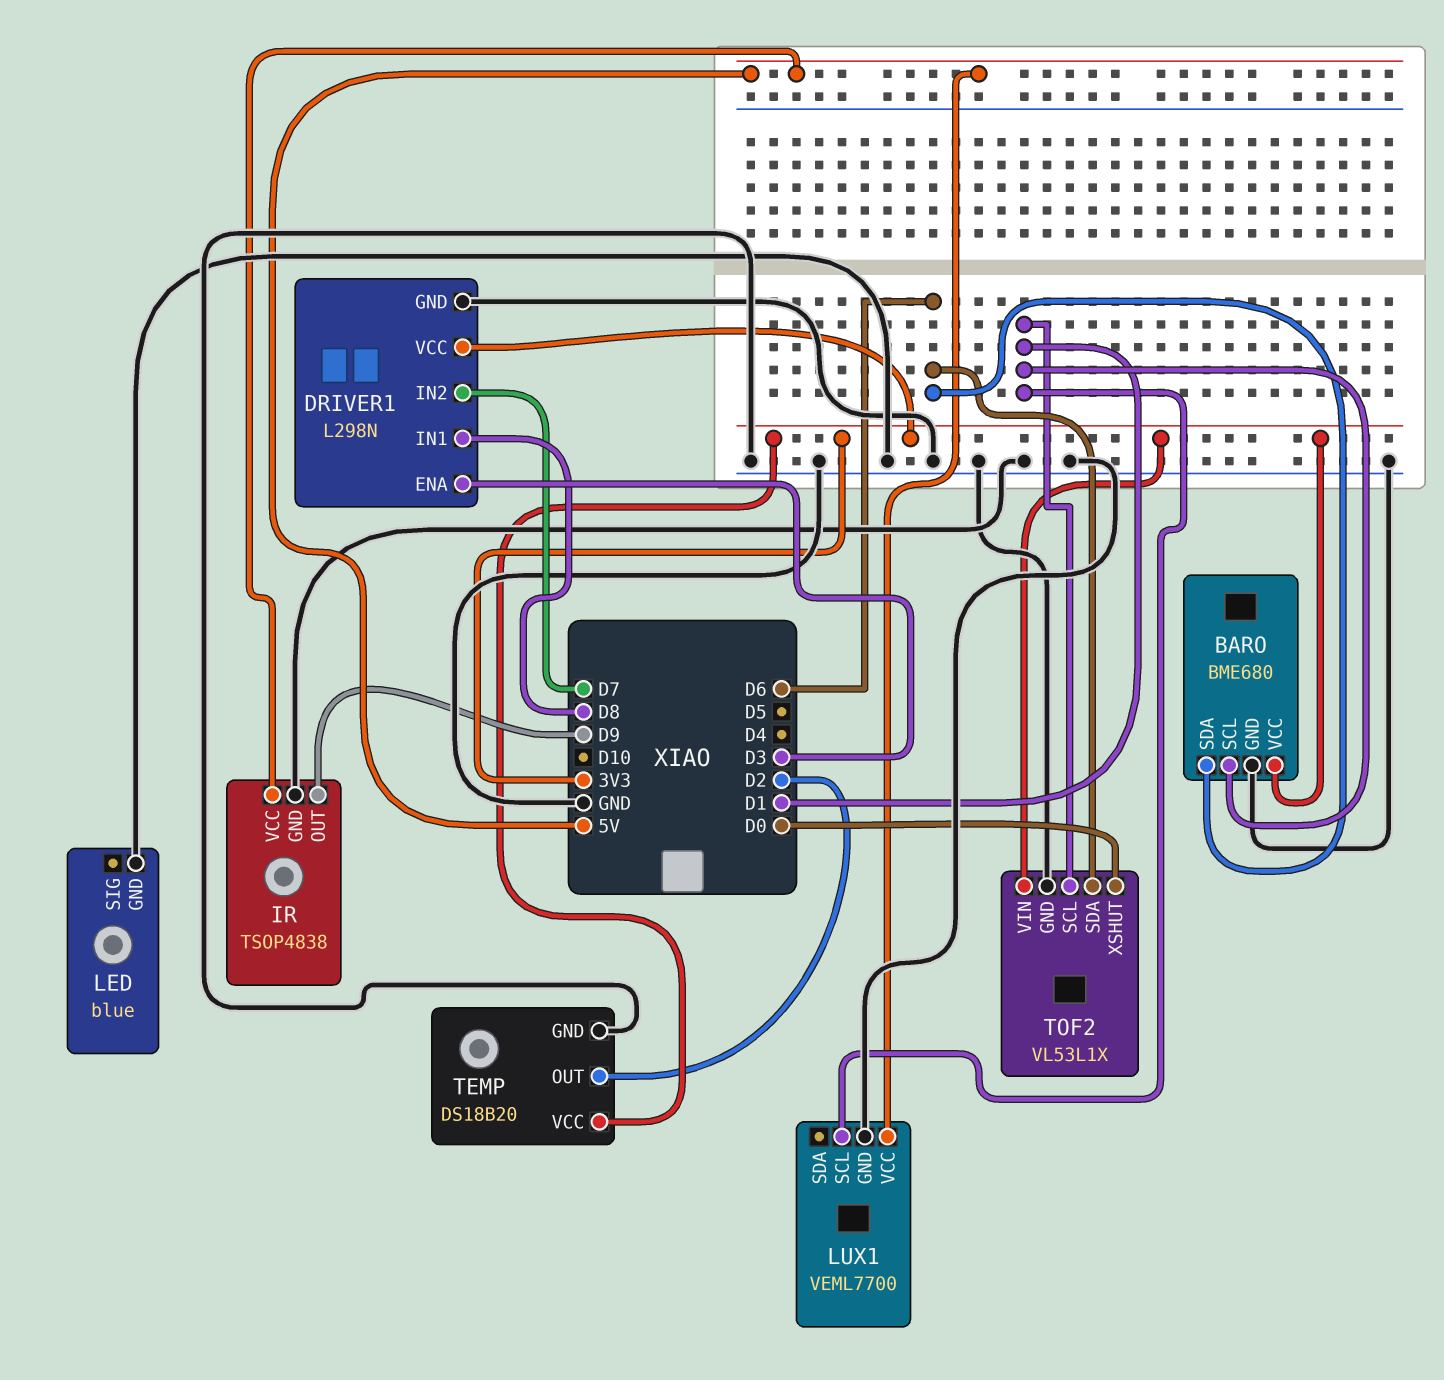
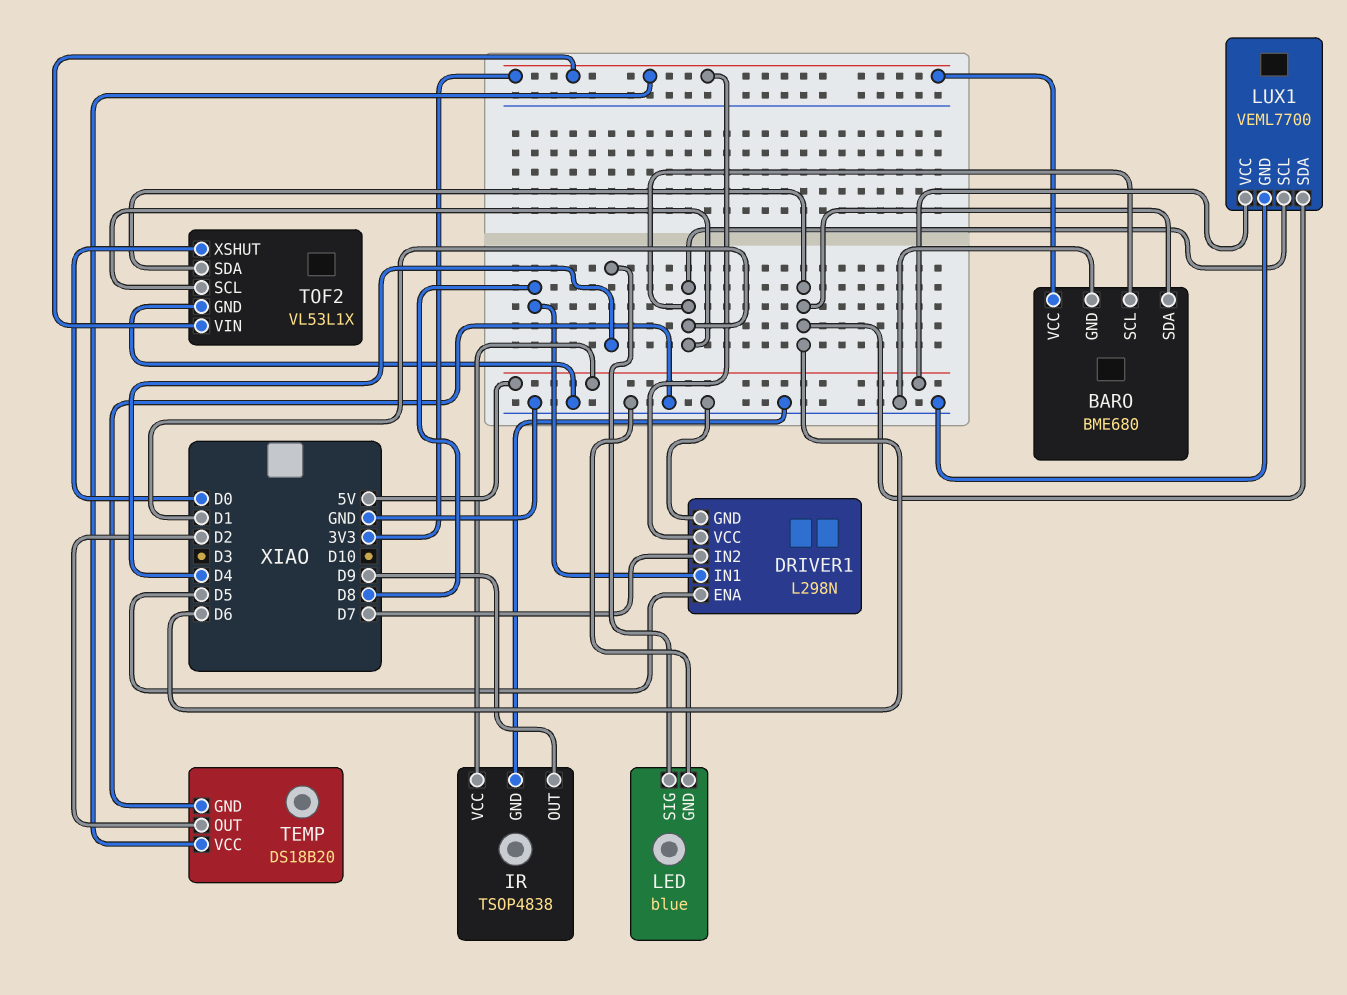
DRIVER1 pin ENA: D3 -> D5
LED pin SIG: none -> D4
LUX1 pin SDA: none -> D6

